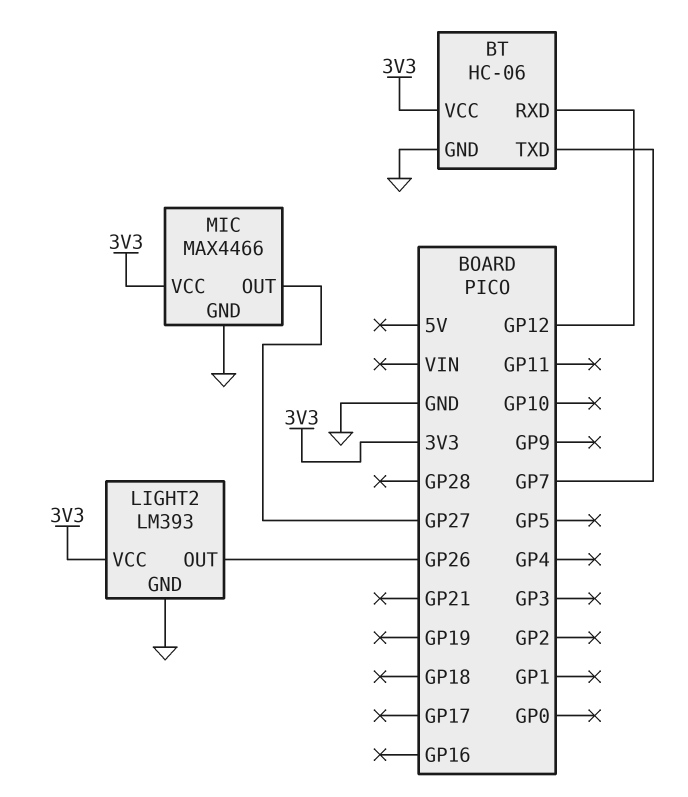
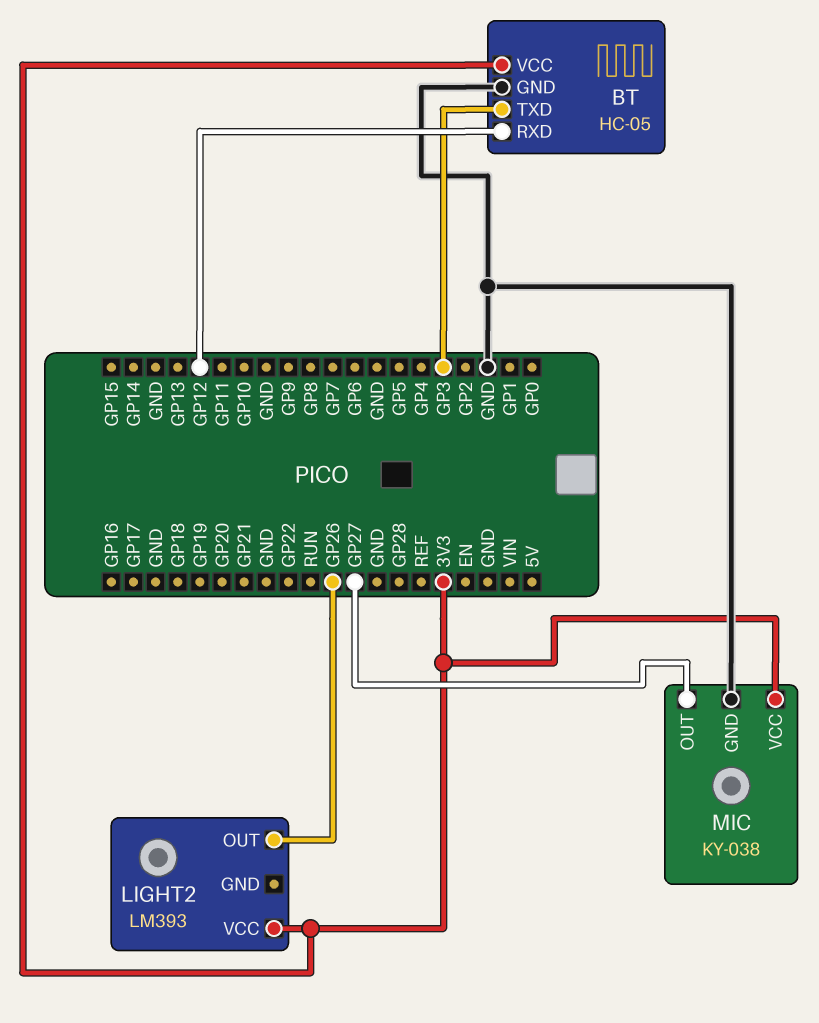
BT: HC-06 -> HC-05
BT pin TXD: GP7 -> GP3
LIGHT2 pin GND: GND -> none
MIC: MAX4466 -> KY-038

